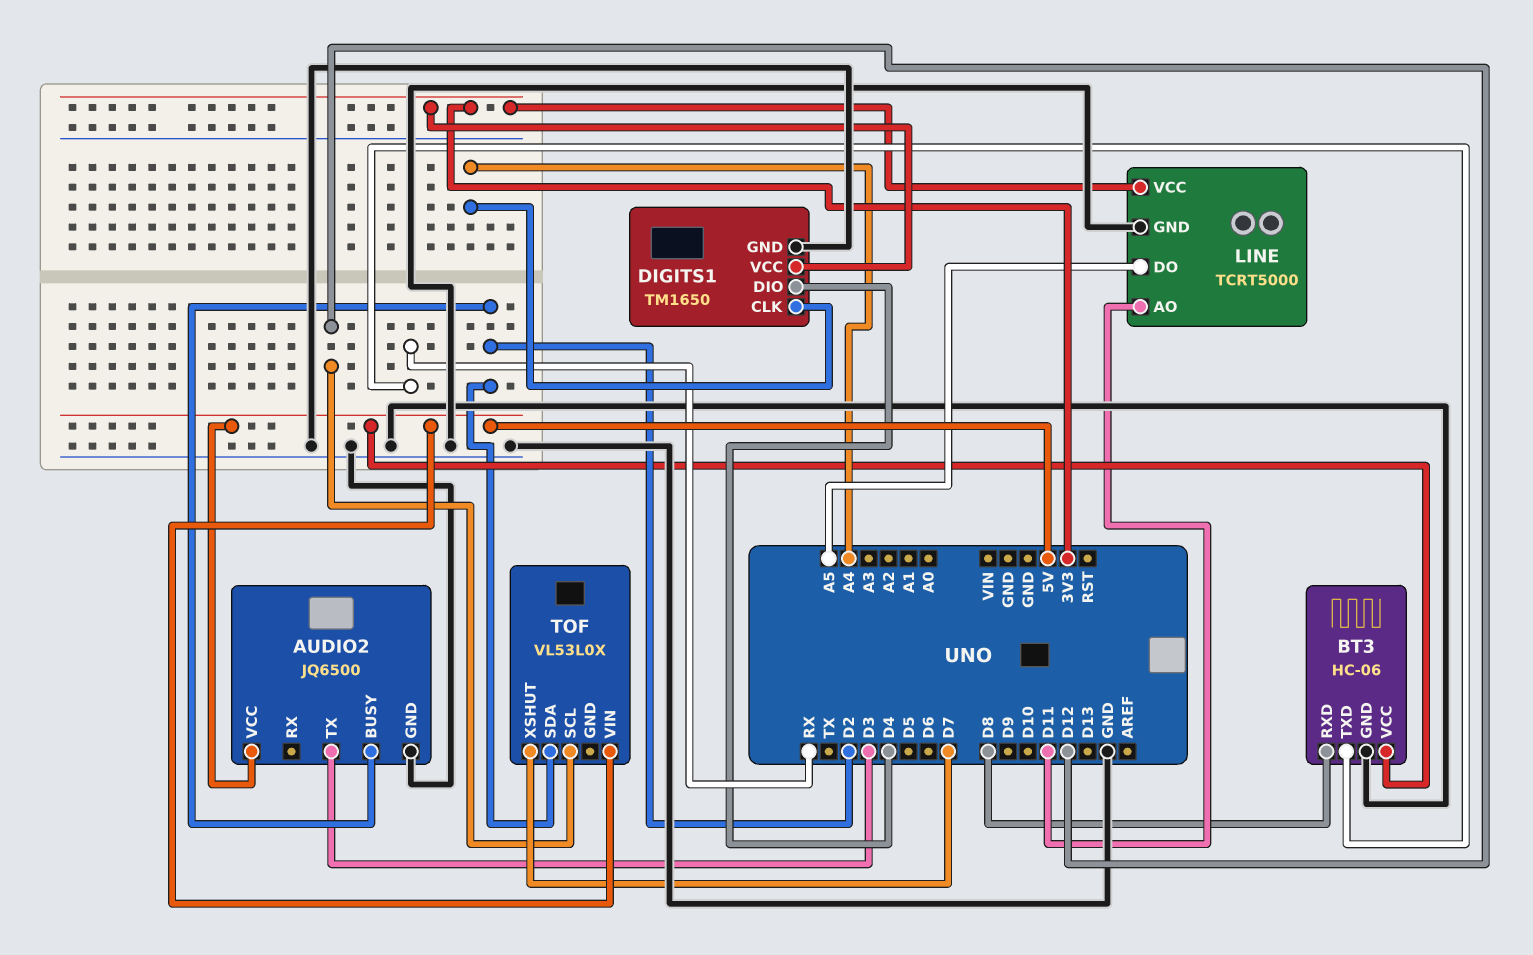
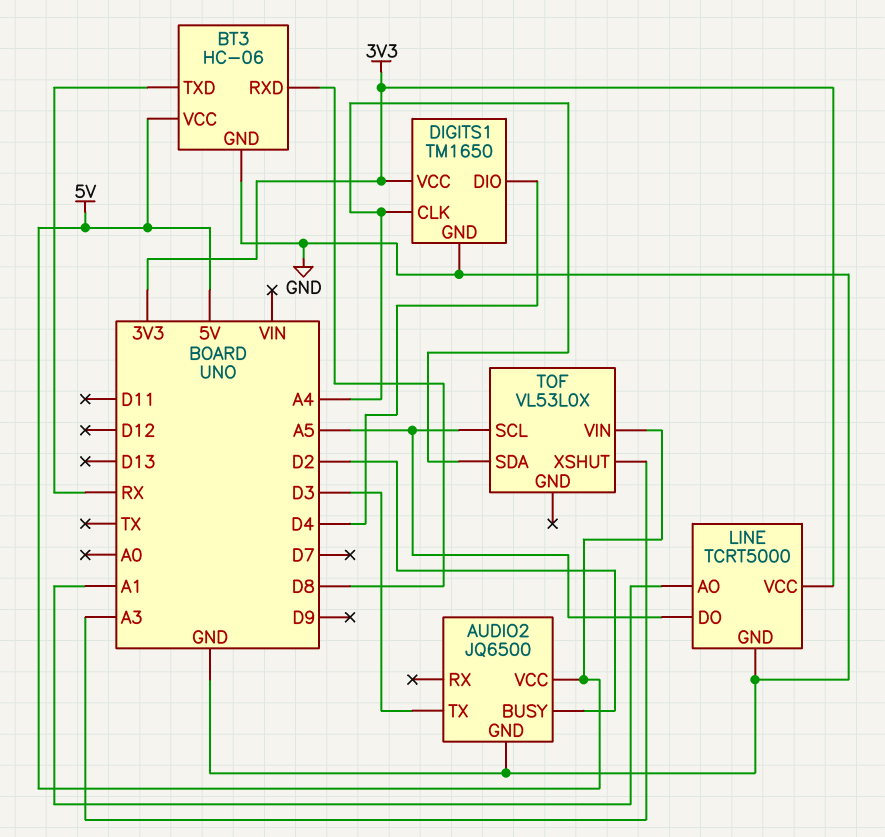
LINE pin AO: D11 -> A1
TOF pin SCL: D12 -> A5
TOF pin SDA: D2 -> A4
TOF pin XSHUT: D7 -> A3

